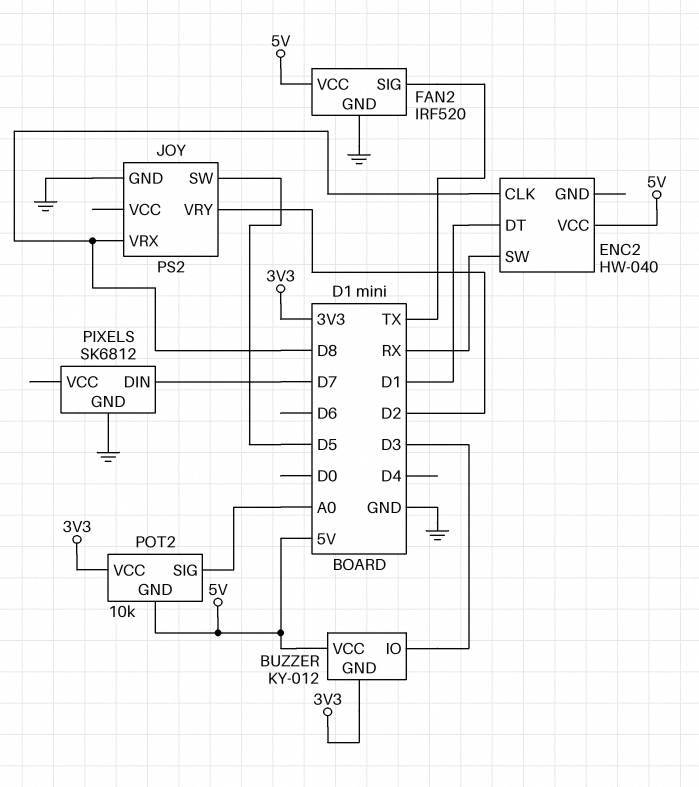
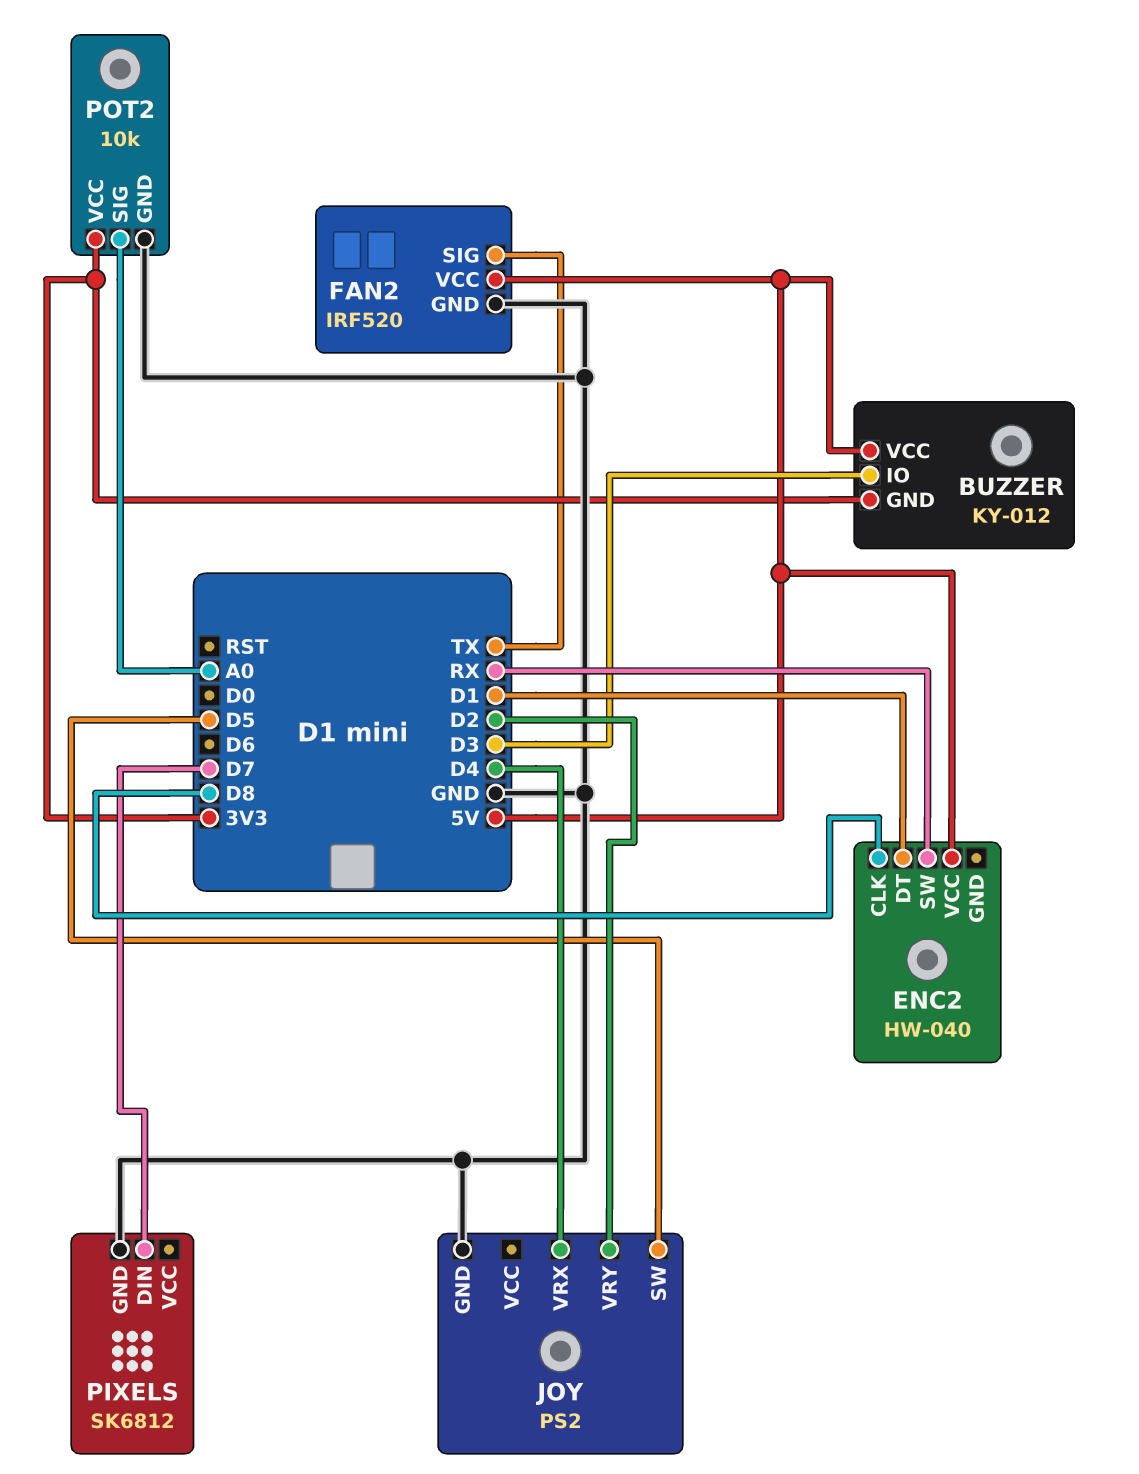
JOY pin VRX: D8 -> D4
POT2 pin GND: 5V -> GND

